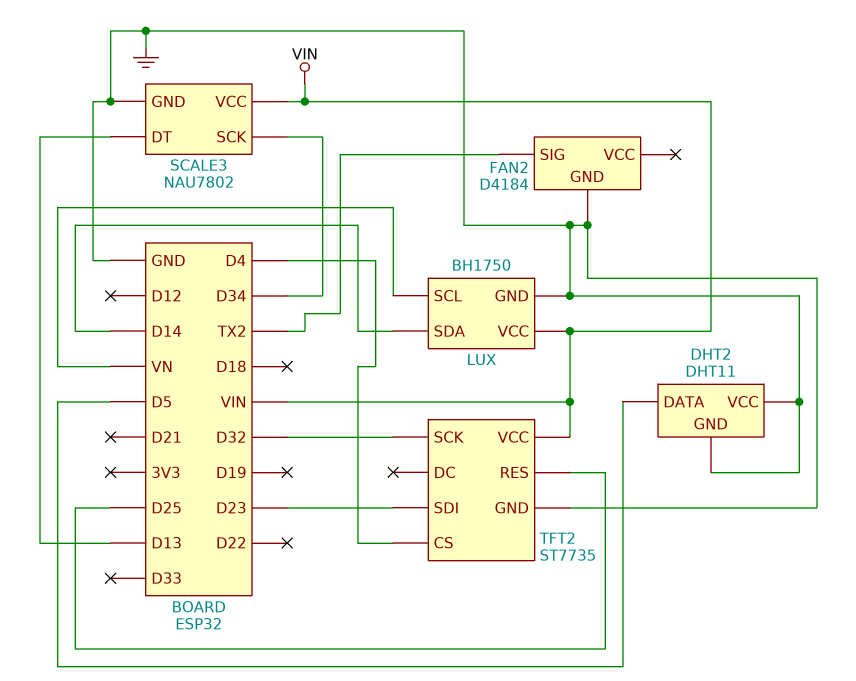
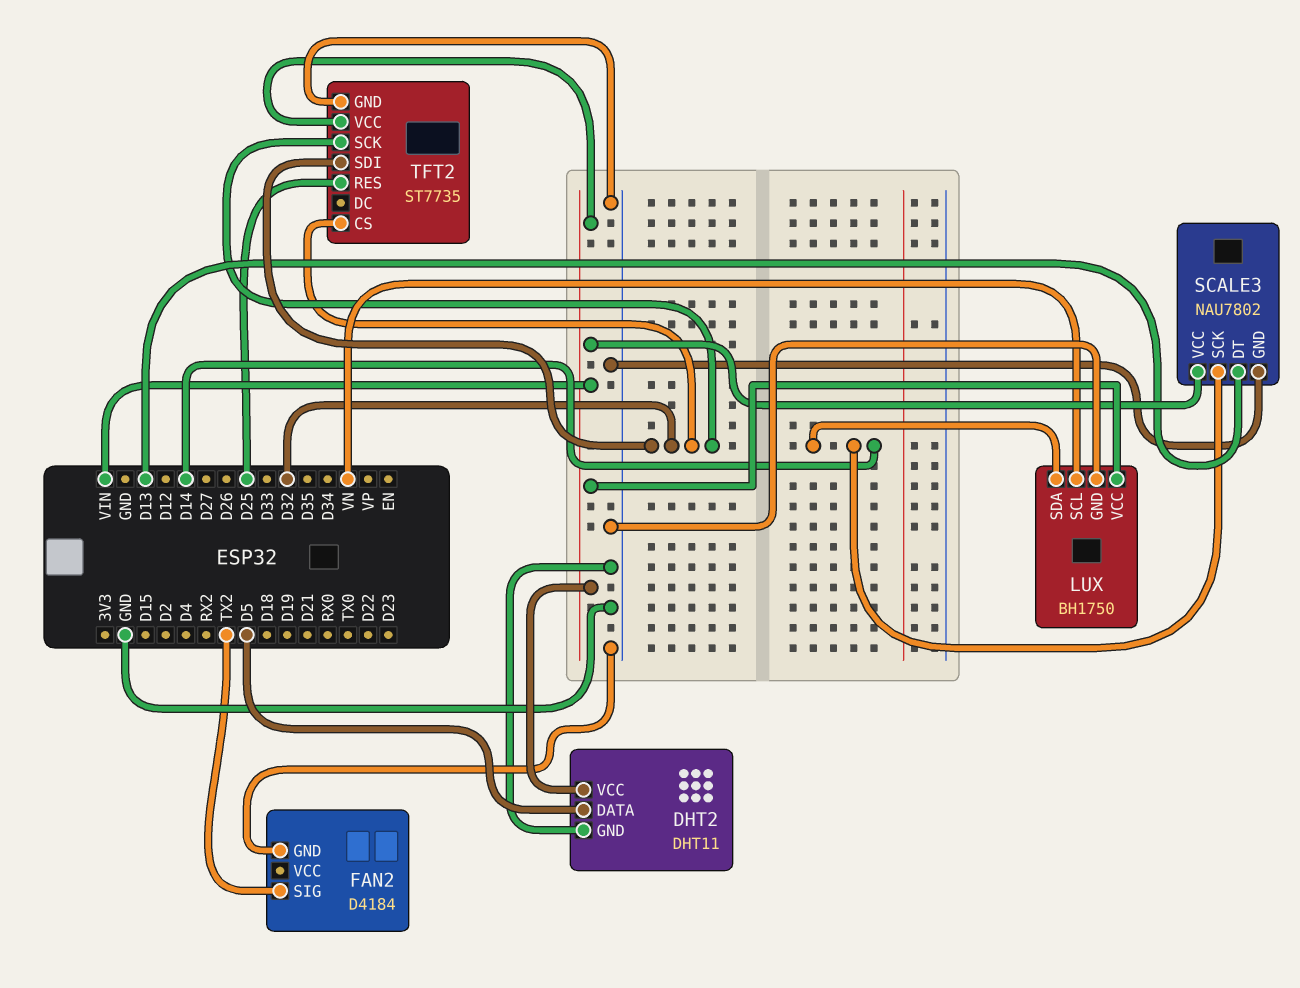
DHT2 pin VCC: GND -> VIN
SCALE3 pin SCK: D34 -> D14
TFT2 pin CS: D4 -> D32
TFT2 pin SDI: D23 -> D32

